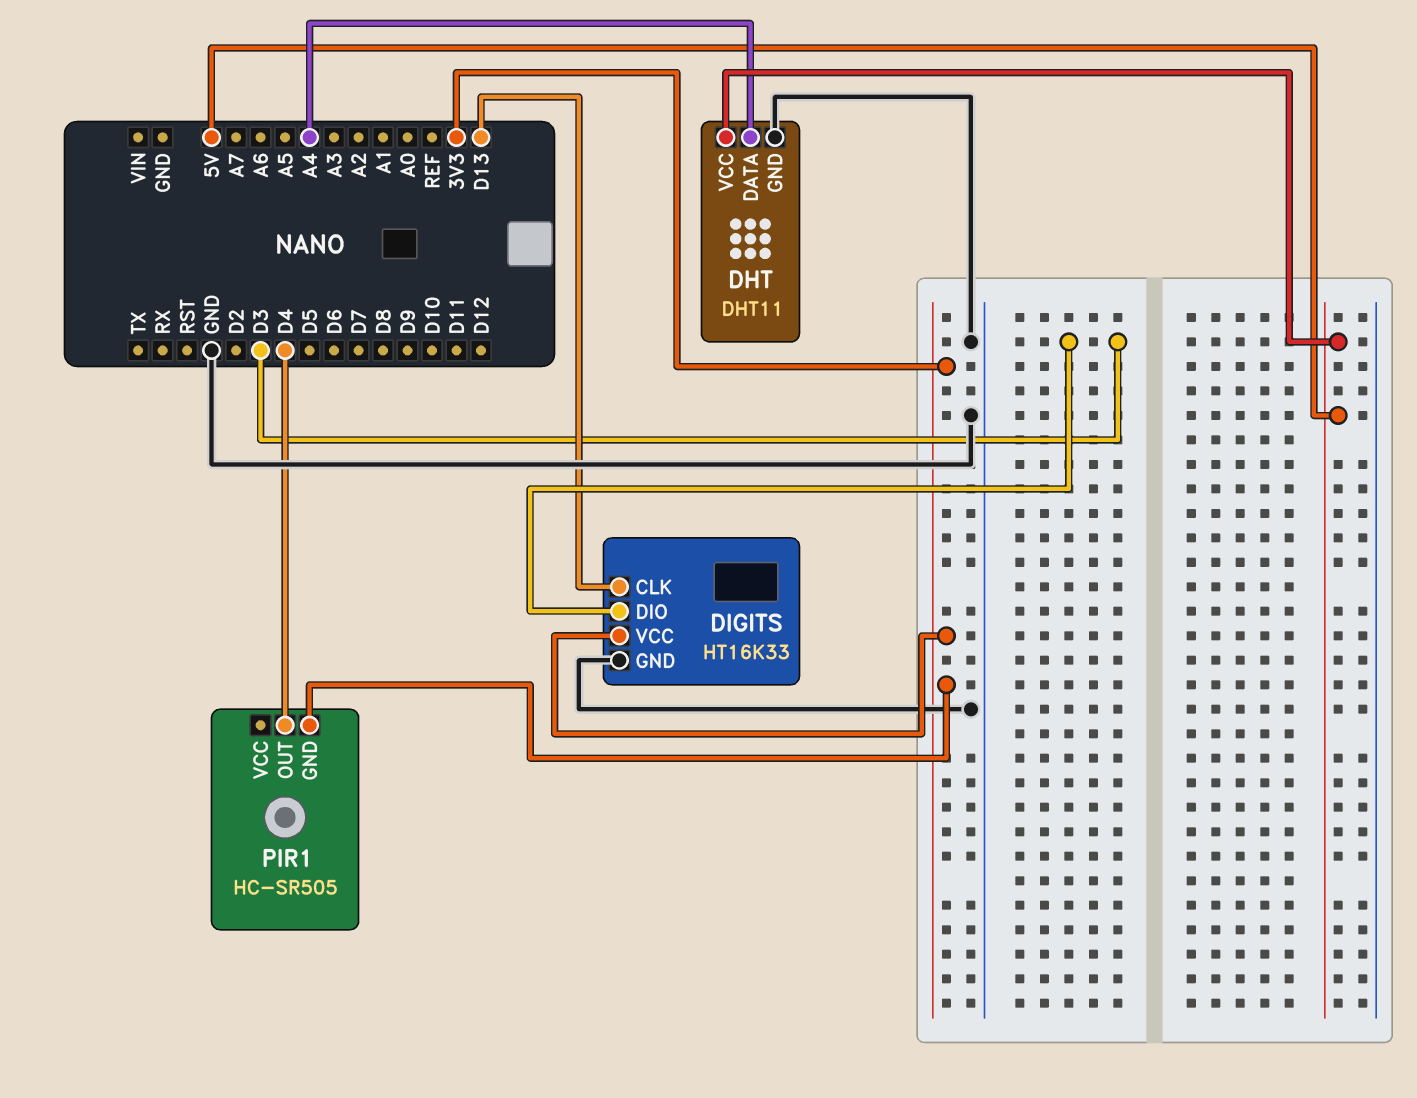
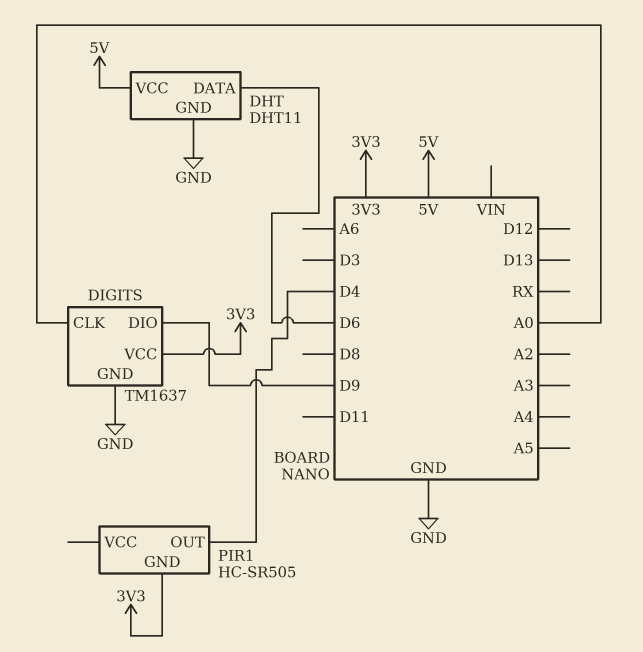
DHT pin DATA: A4 -> D6
DIGITS: HT16K33 -> TM1637
DIGITS pin CLK: D13 -> A0
DIGITS pin DIO: D3 -> D9

